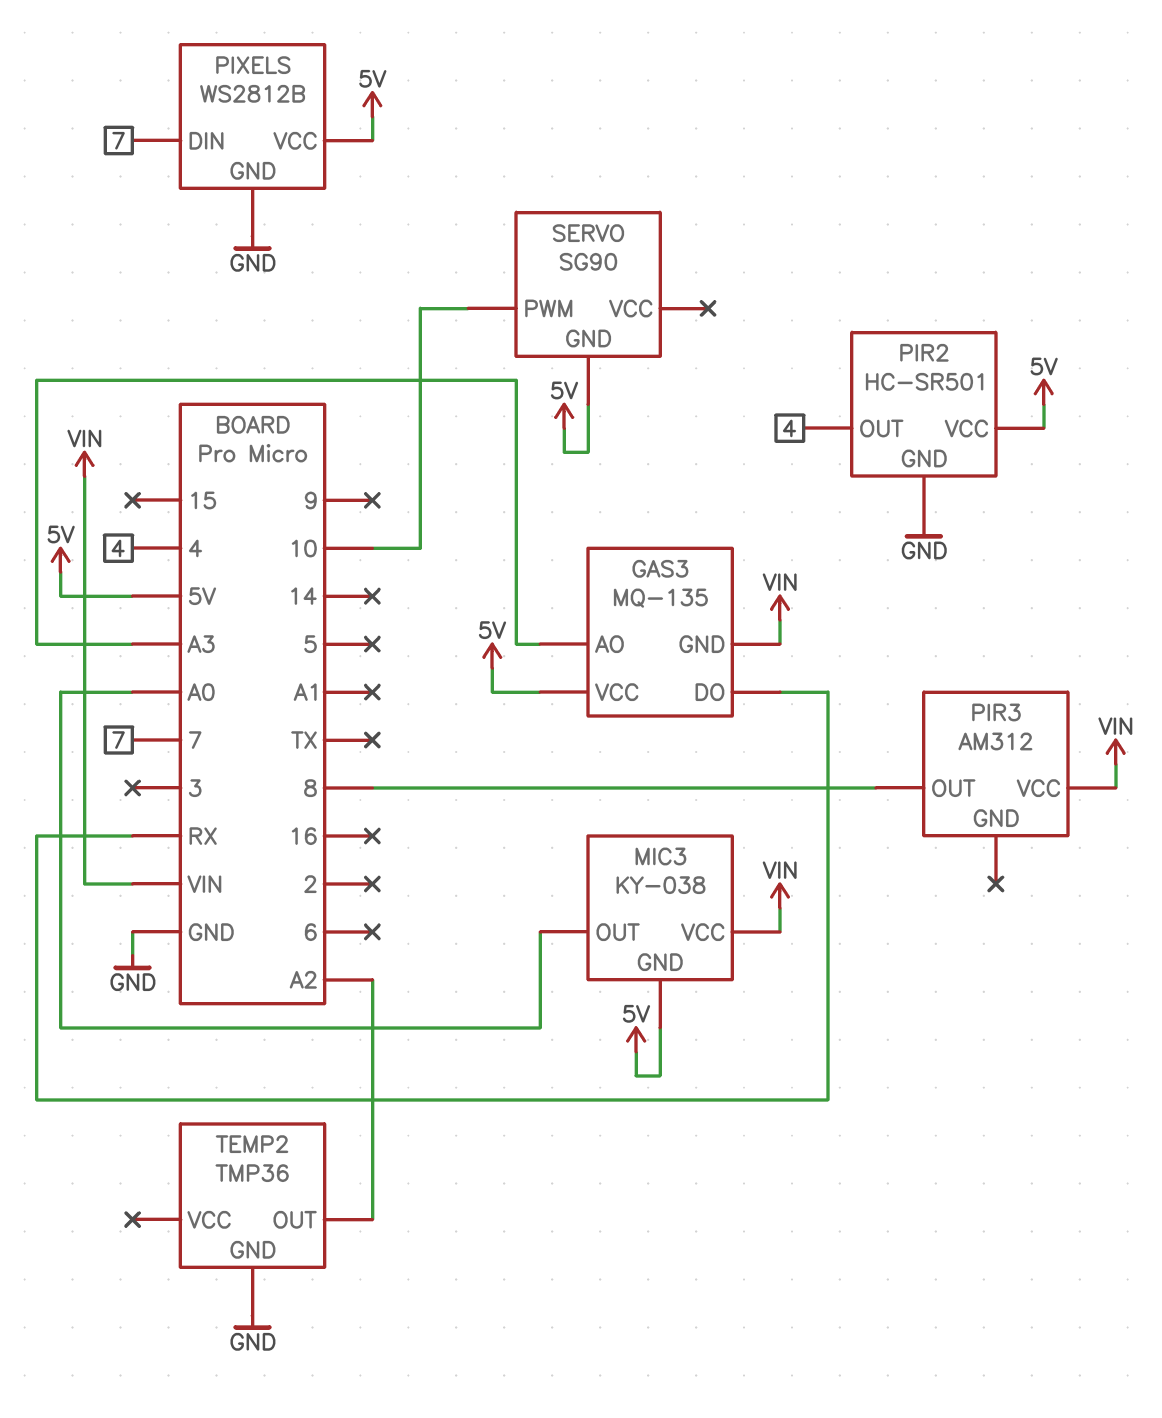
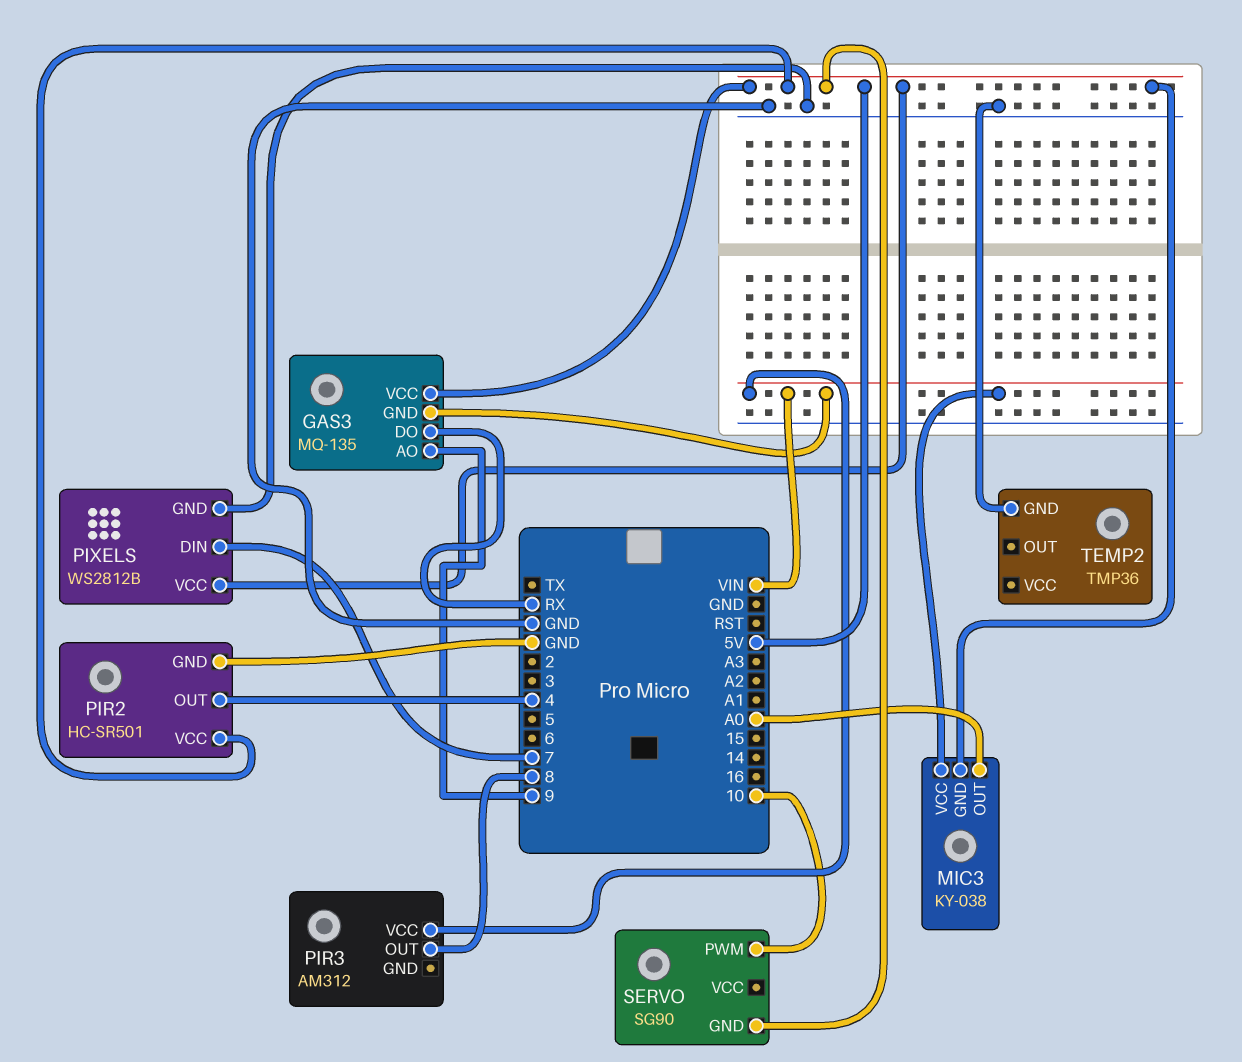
GAS3 pin AO: A3 -> 9
TEMP2 pin OUT: A2 -> none

